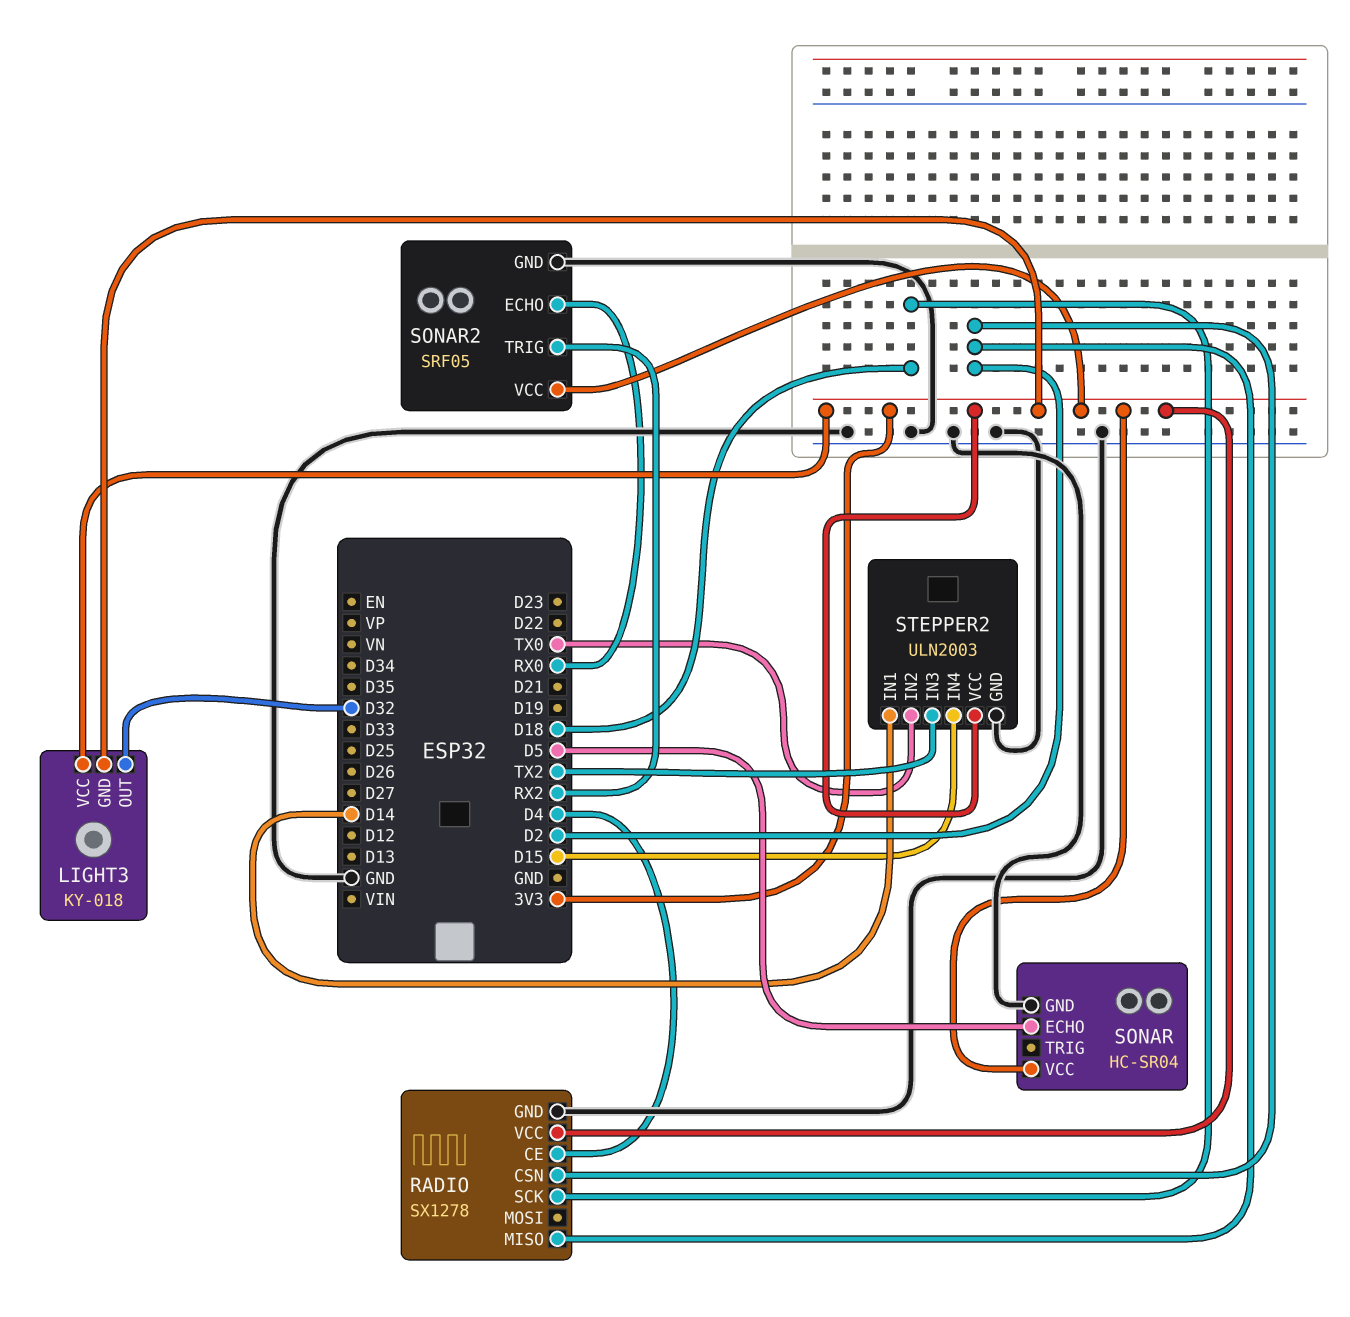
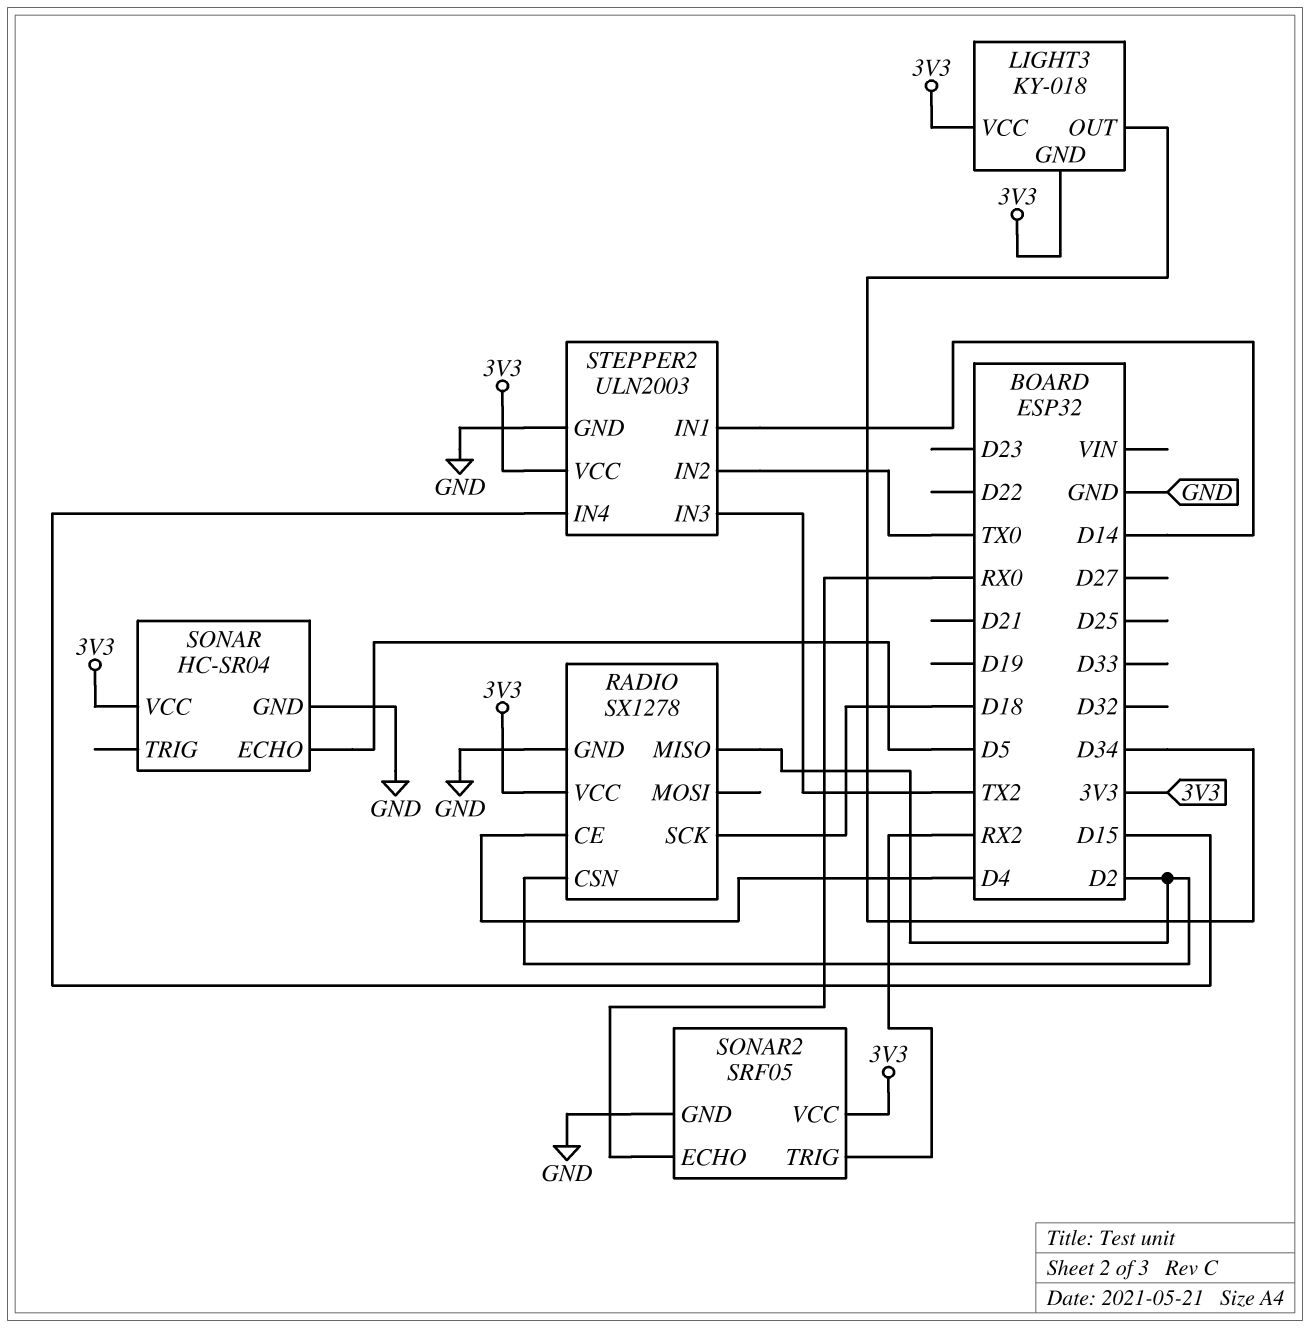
LIGHT3 pin OUT: D32 -> D34

